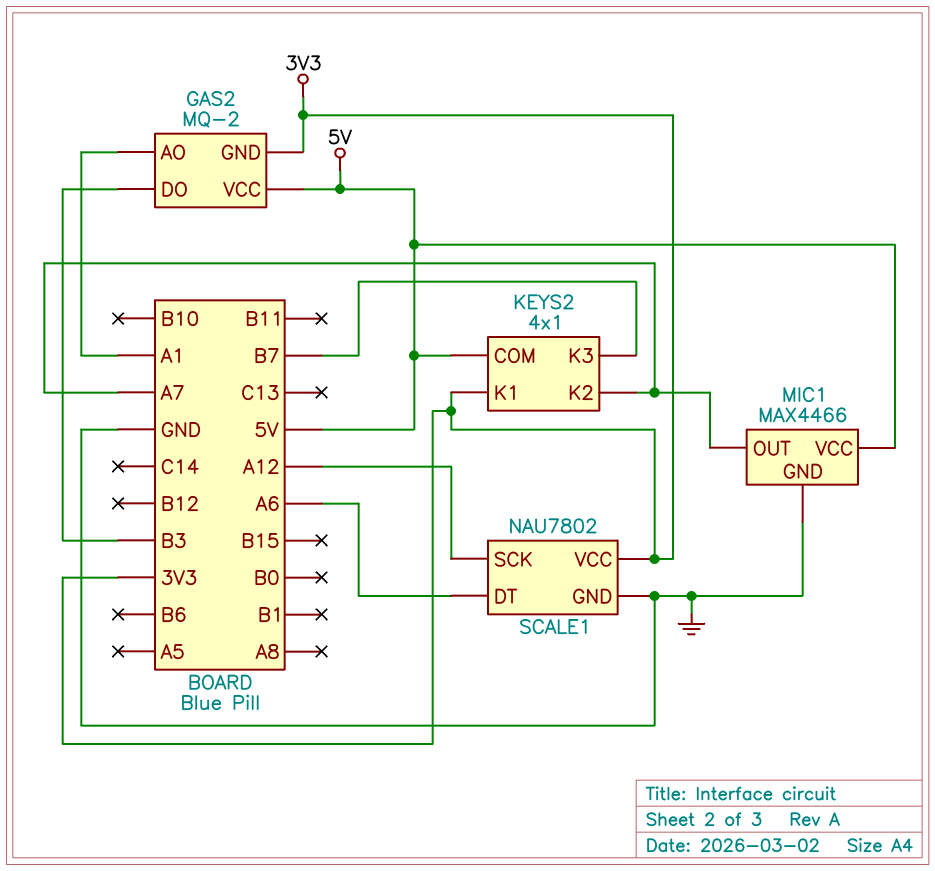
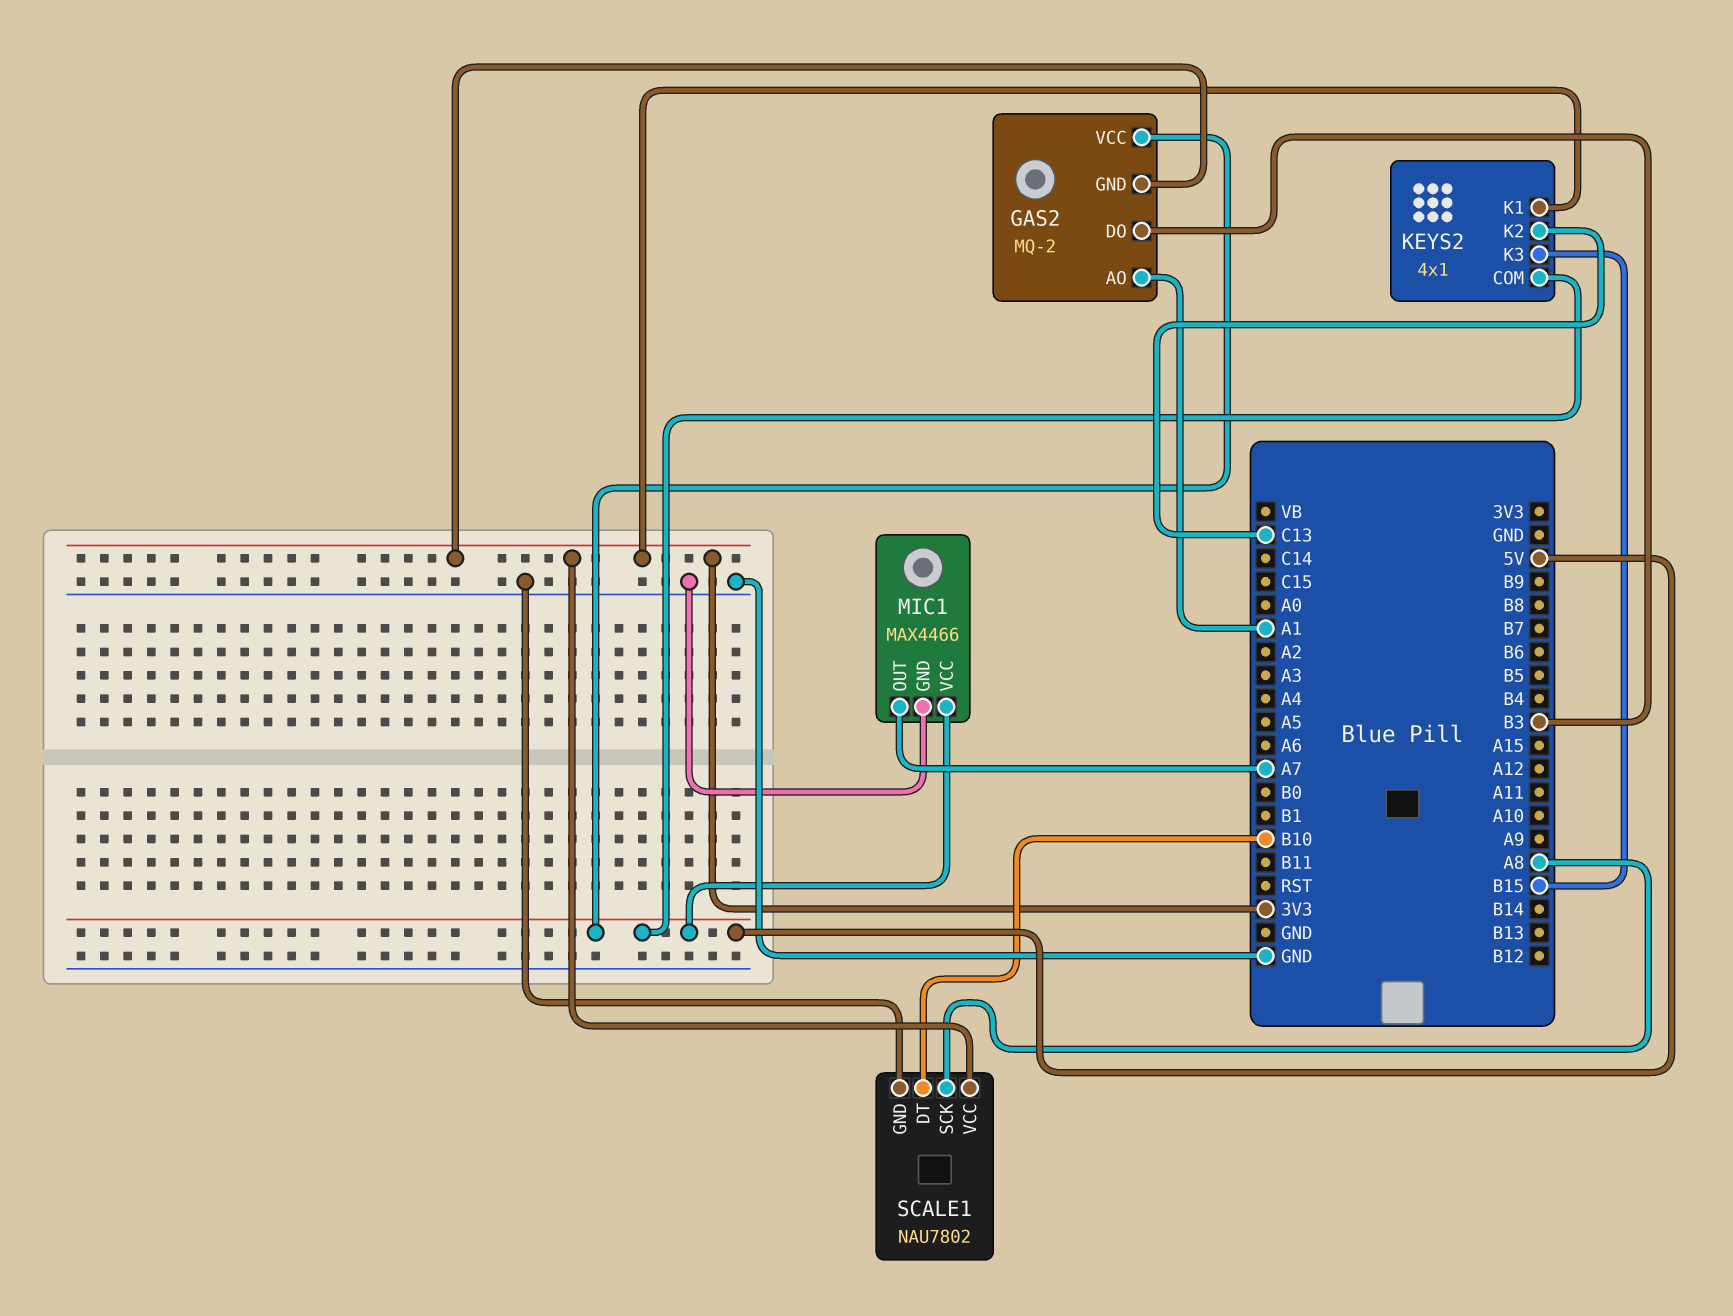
KEYS2 pin K2: A7 -> C13
KEYS2 pin K3: B7 -> B15
SCALE1 pin DT: A6 -> B10
SCALE1 pin SCK: A12 -> A8

